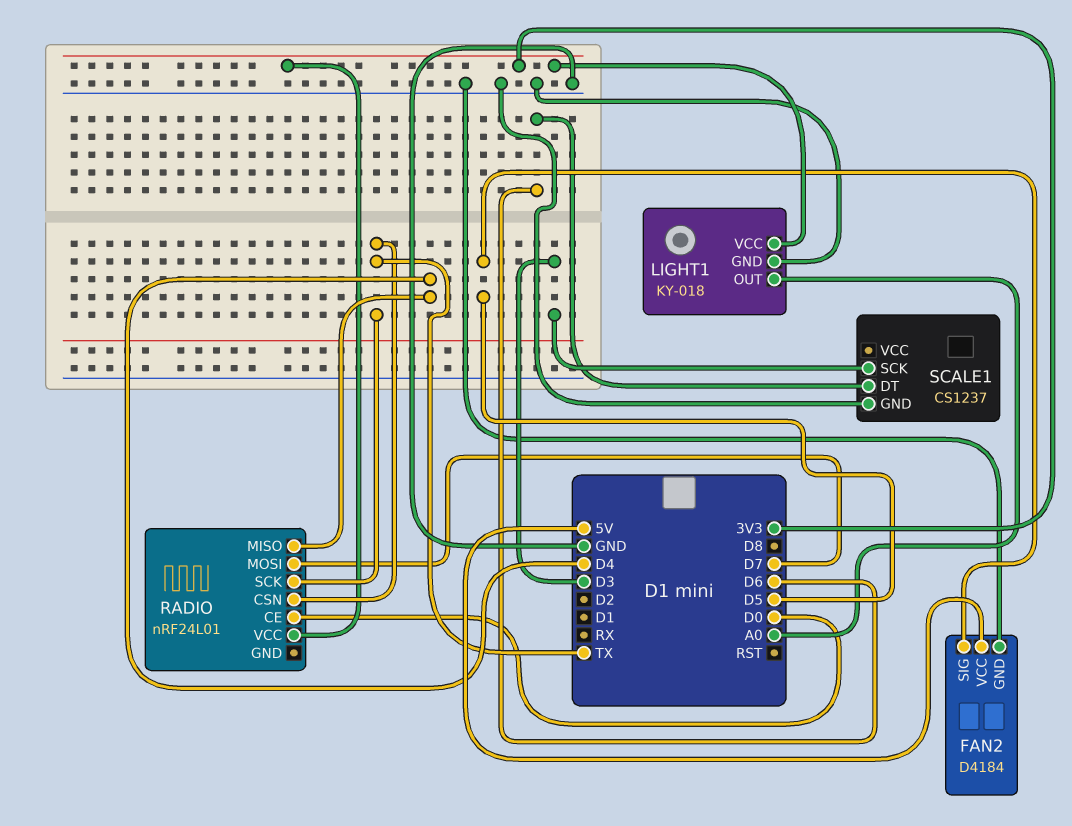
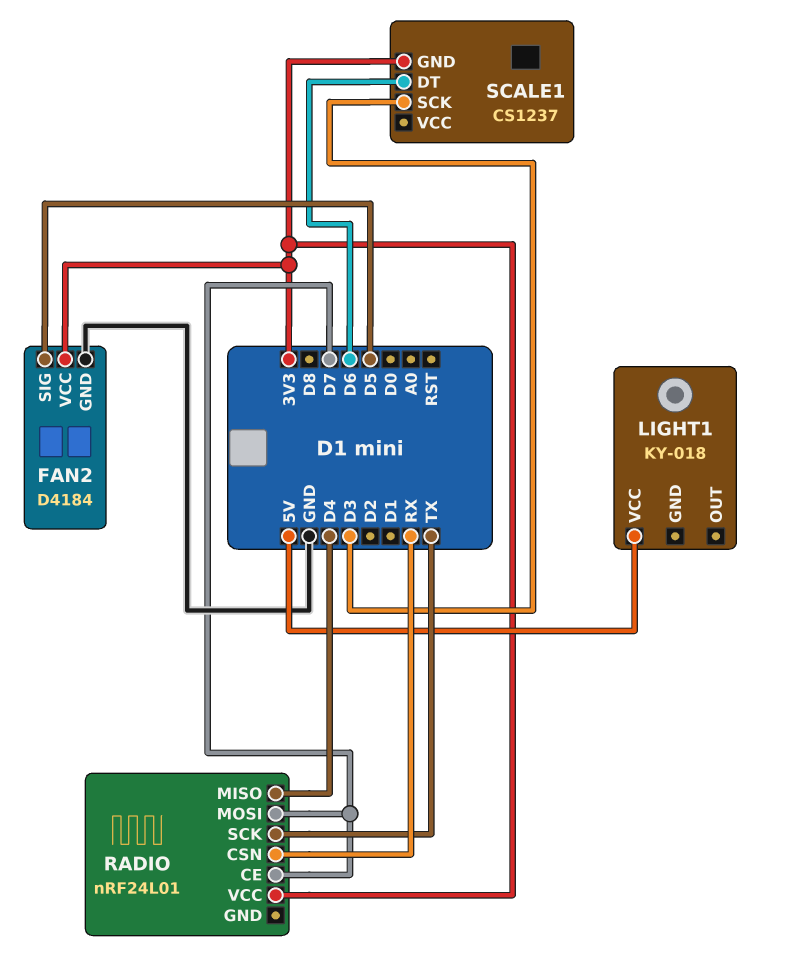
FAN2 pin VCC: 5V -> 3V3
LIGHT1 pin GND: GND -> none
LIGHT1 pin OUT: A0 -> none
LIGHT1 pin VCC: 3V3 -> 5V
RADIO pin CE: D0 -> D7
RADIO pin CSN: TX -> RX
SCALE1 pin GND: GND -> 3V3

